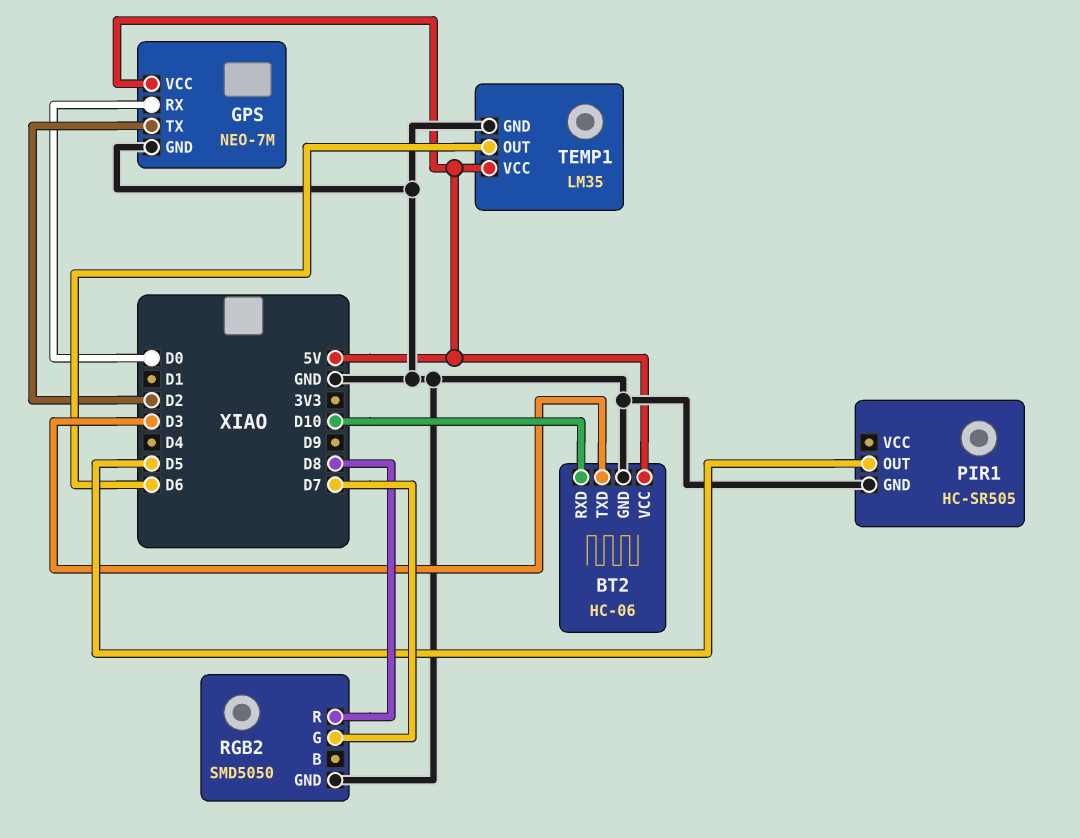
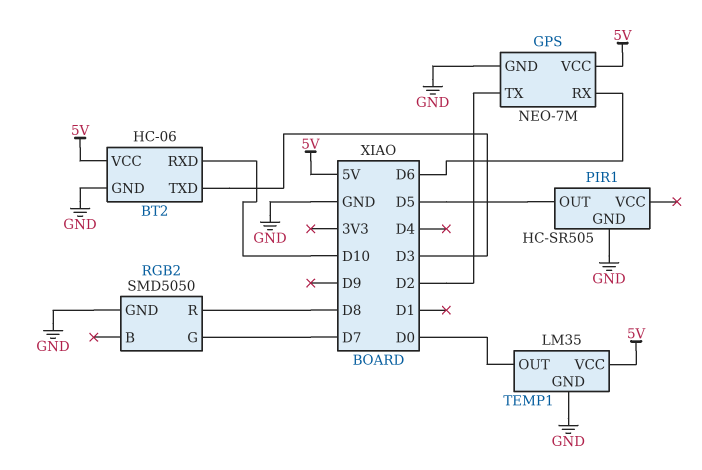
GPS pin RX: D0 -> D6
TEMP1 pin OUT: D6 -> D0

